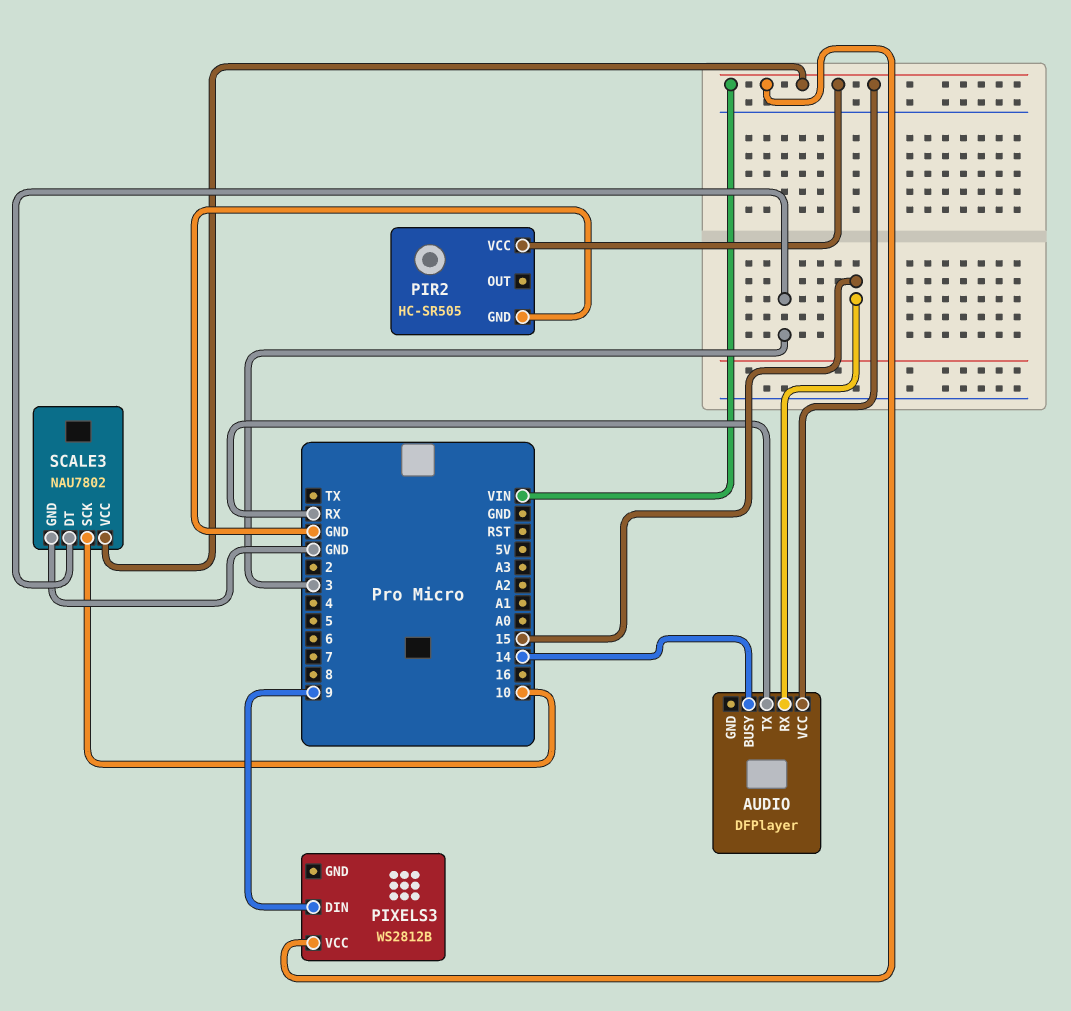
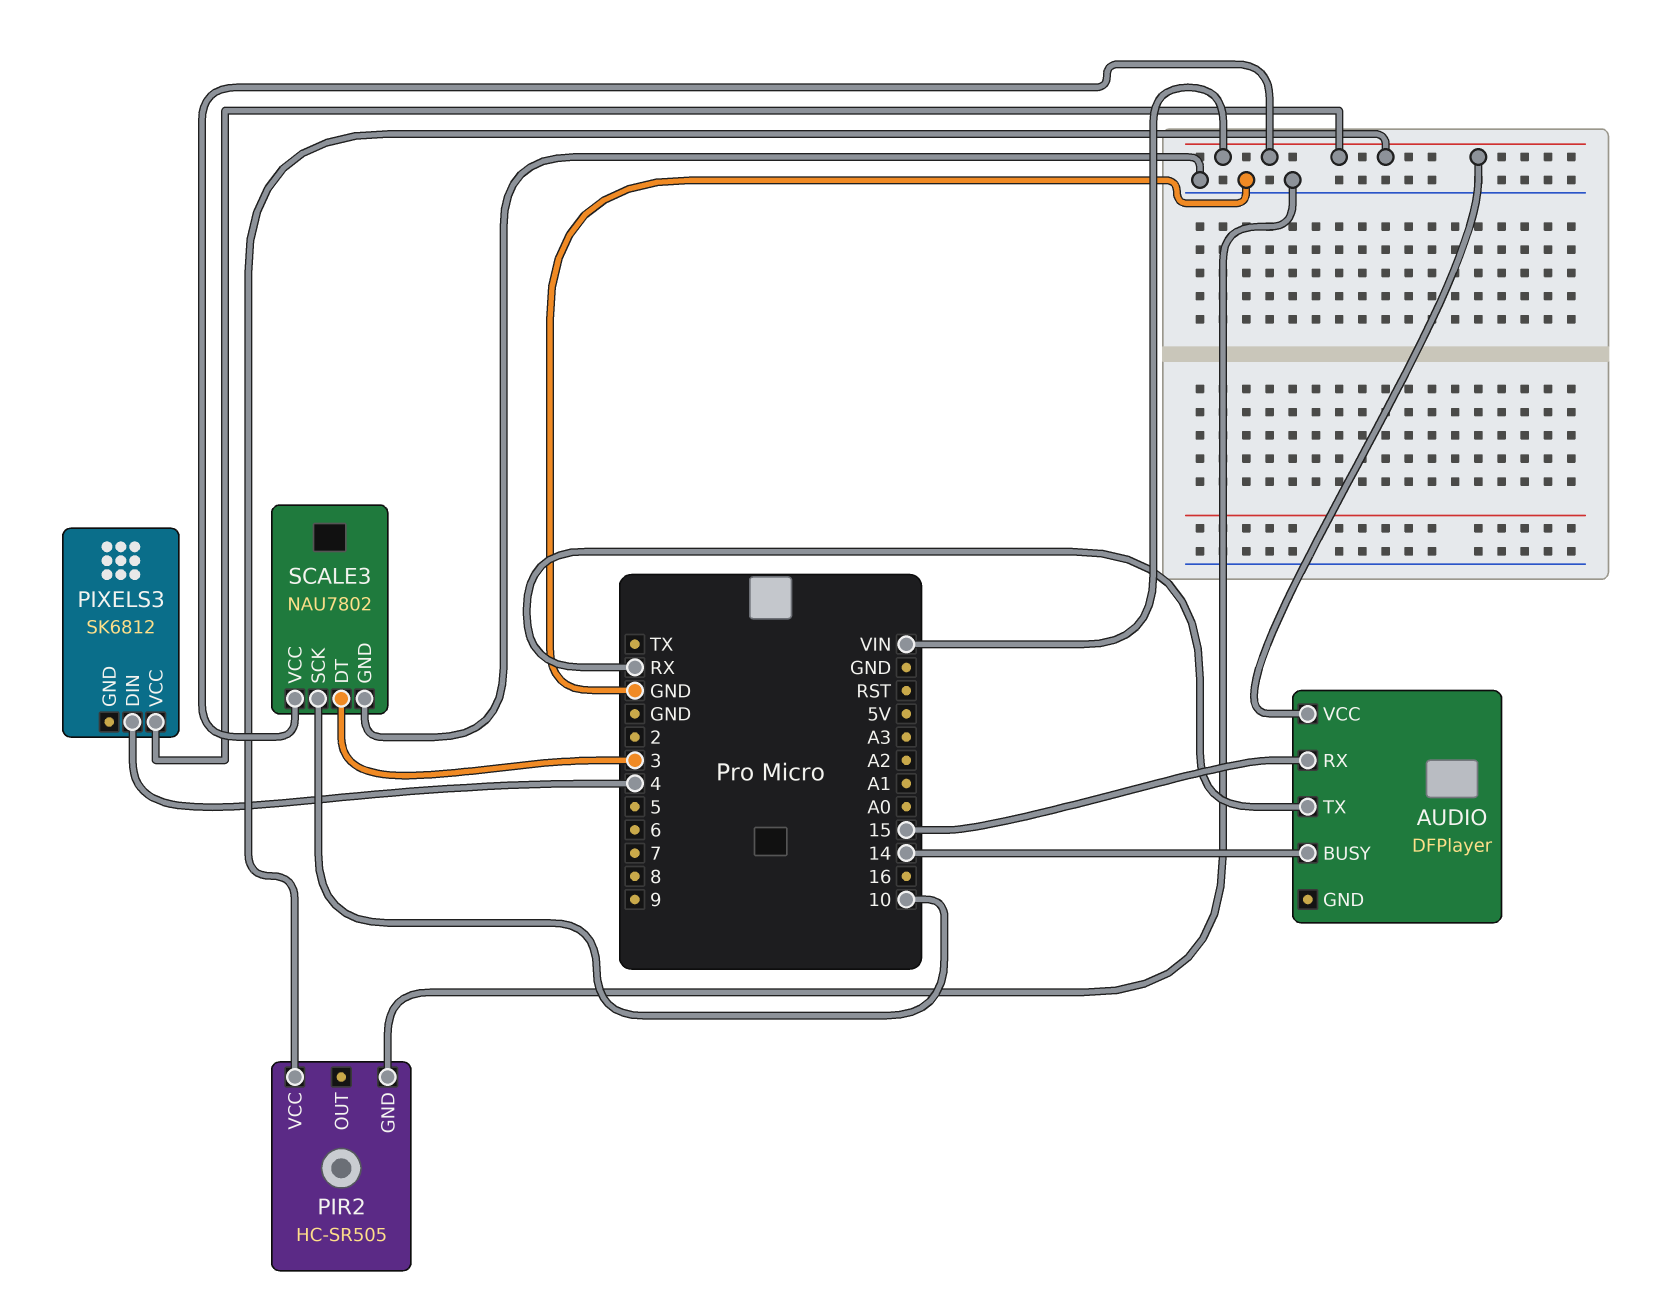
PIXELS3: WS2812B -> SK6812
PIXELS3 pin DIN: 9 -> 4

